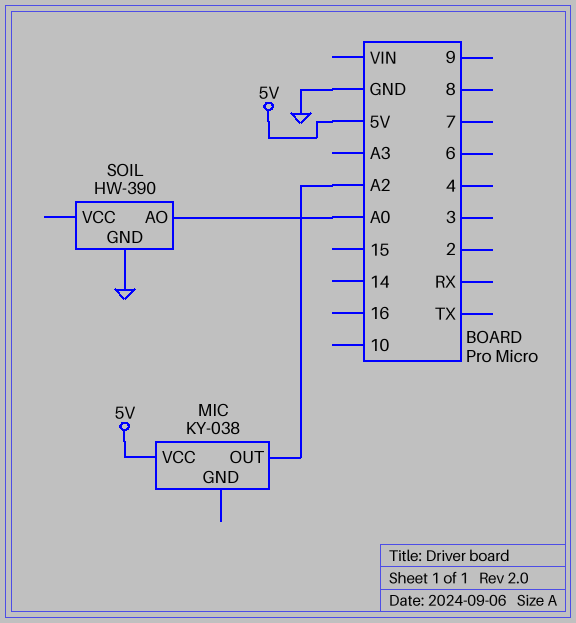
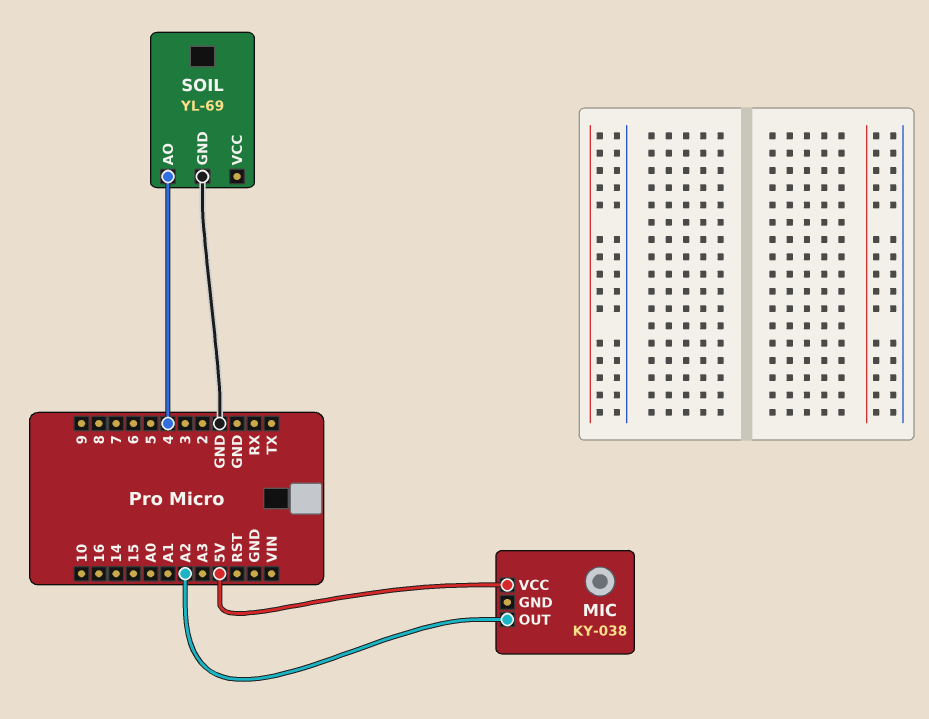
SOIL: HW-390 -> YL-69
SOIL pin AO: A0 -> 4

